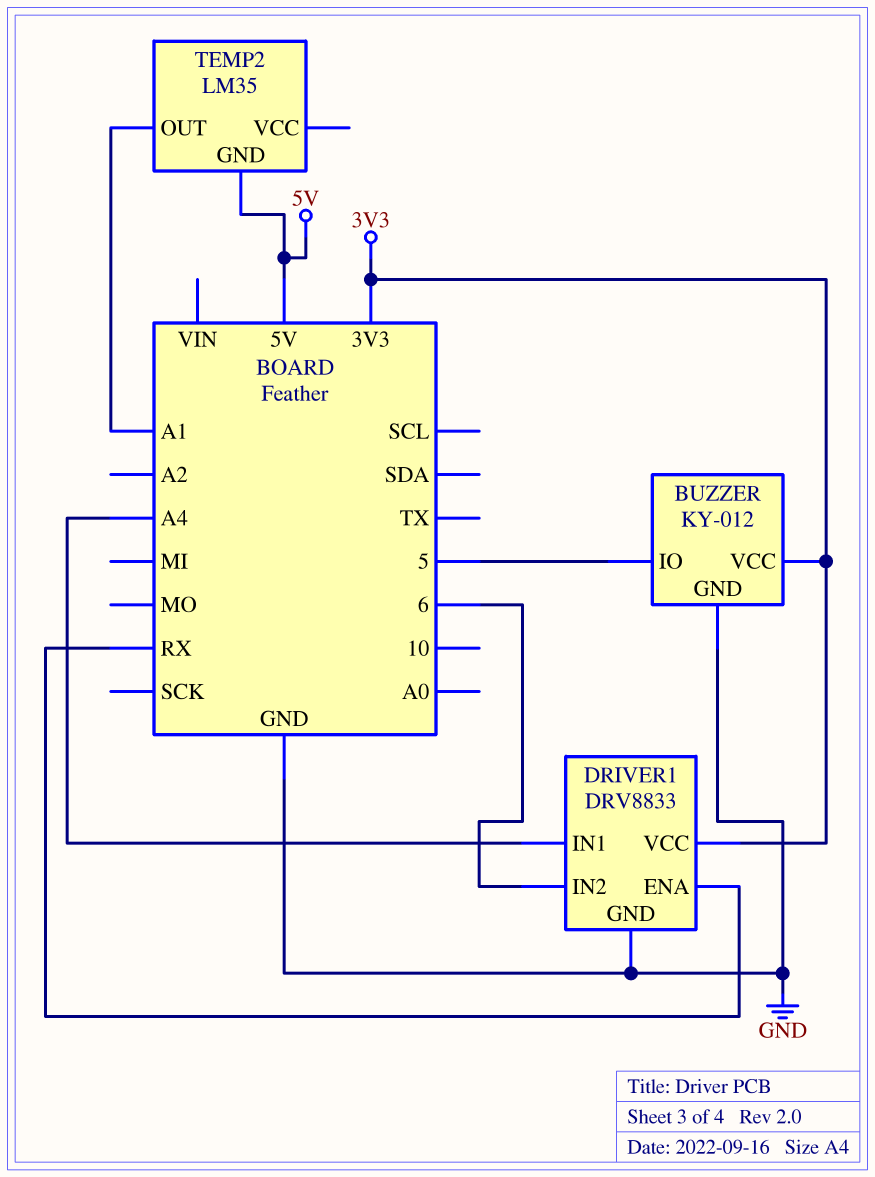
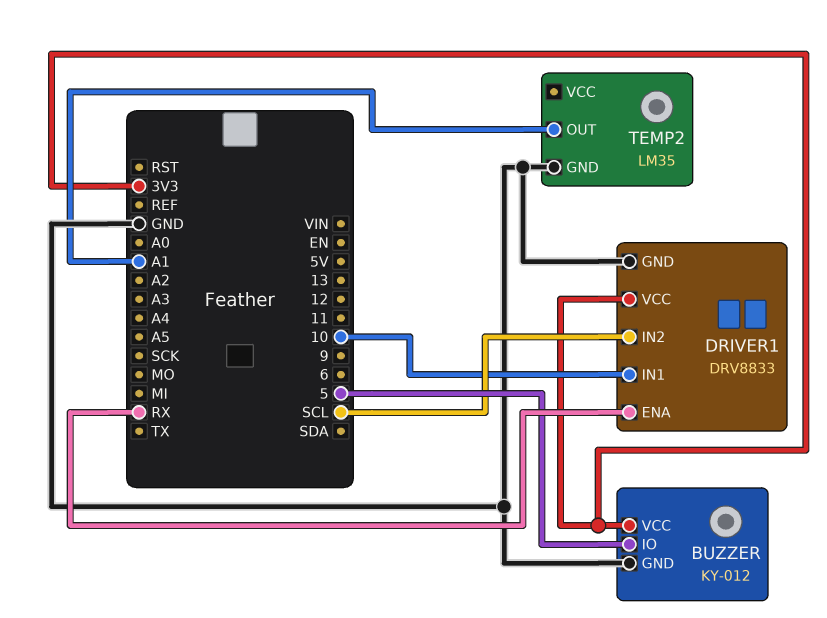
DRIVER1 pin IN1: A4 -> 10
DRIVER1 pin IN2: 6 -> SCL
TEMP2 pin GND: 5V -> GND

